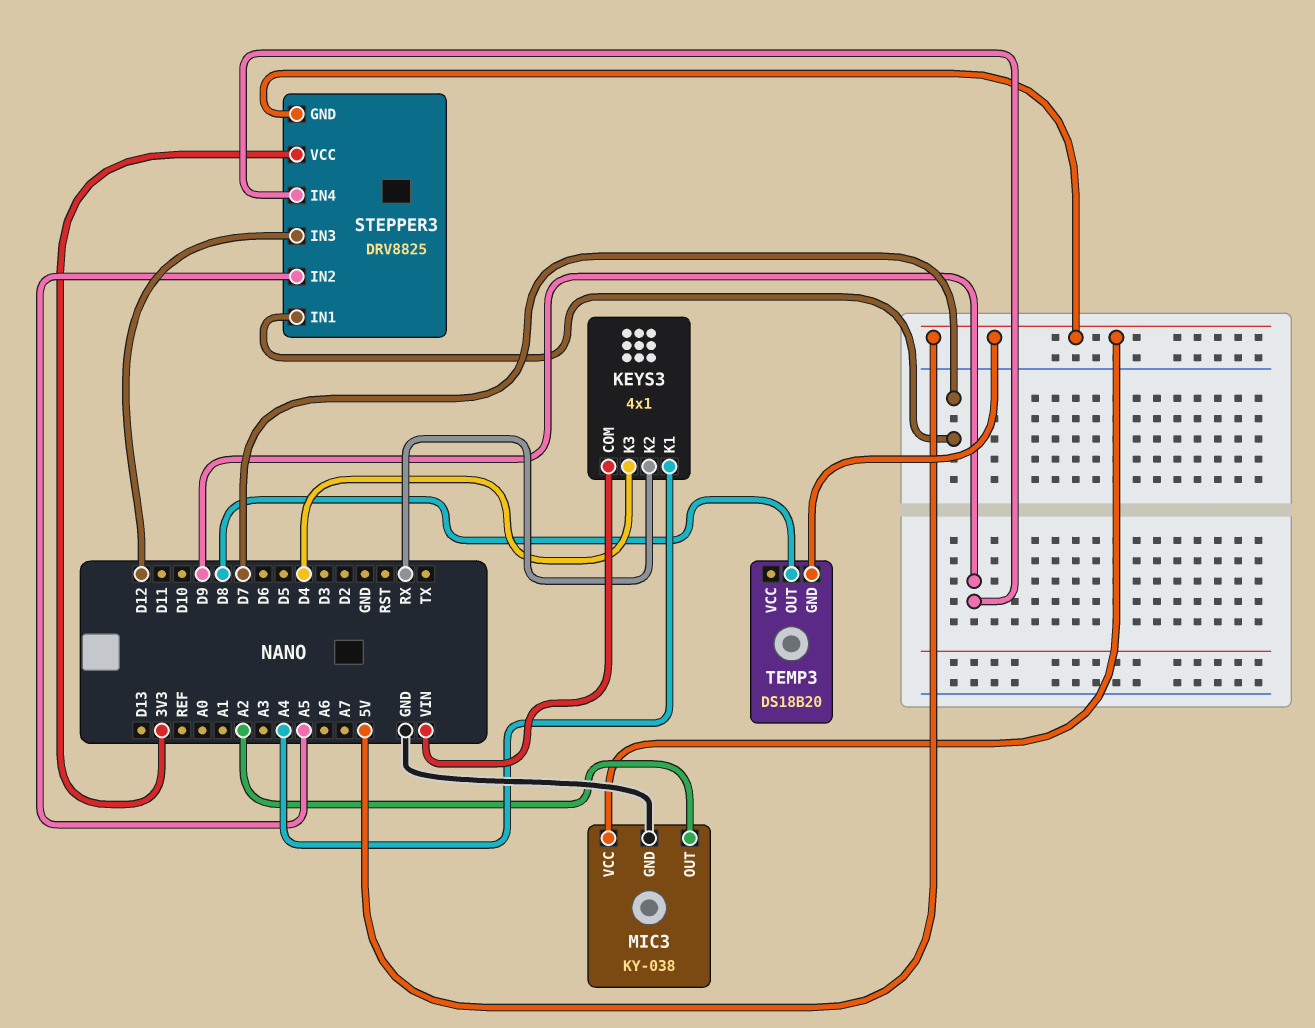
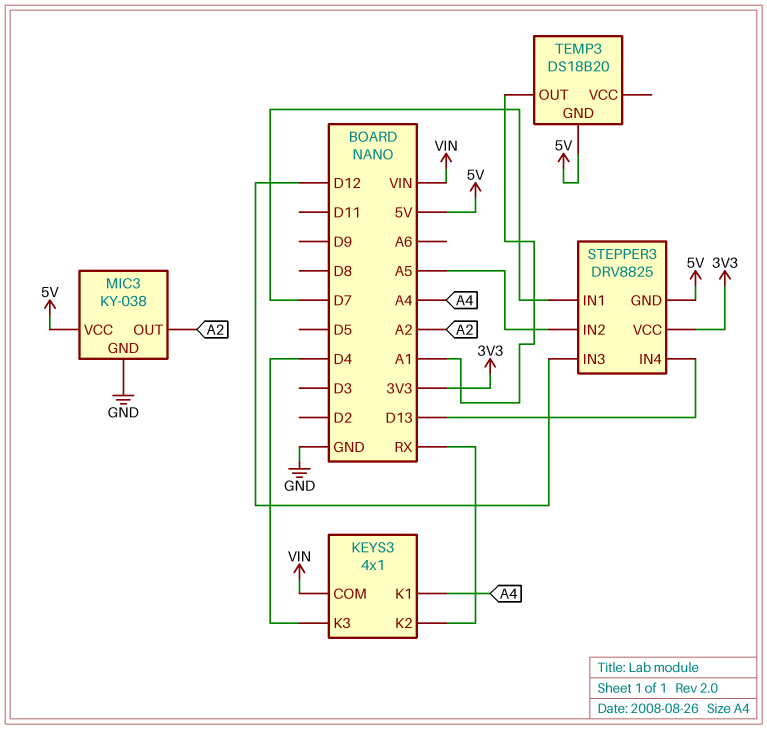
STEPPER3 pin IN4: D9 -> D13
TEMP3 pin OUT: D8 -> A1

